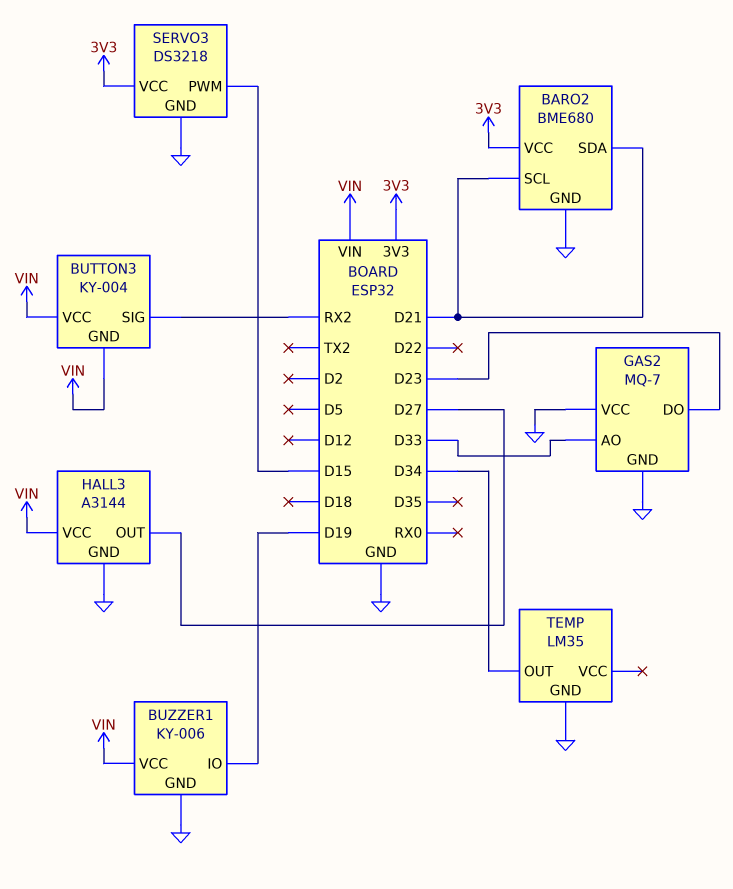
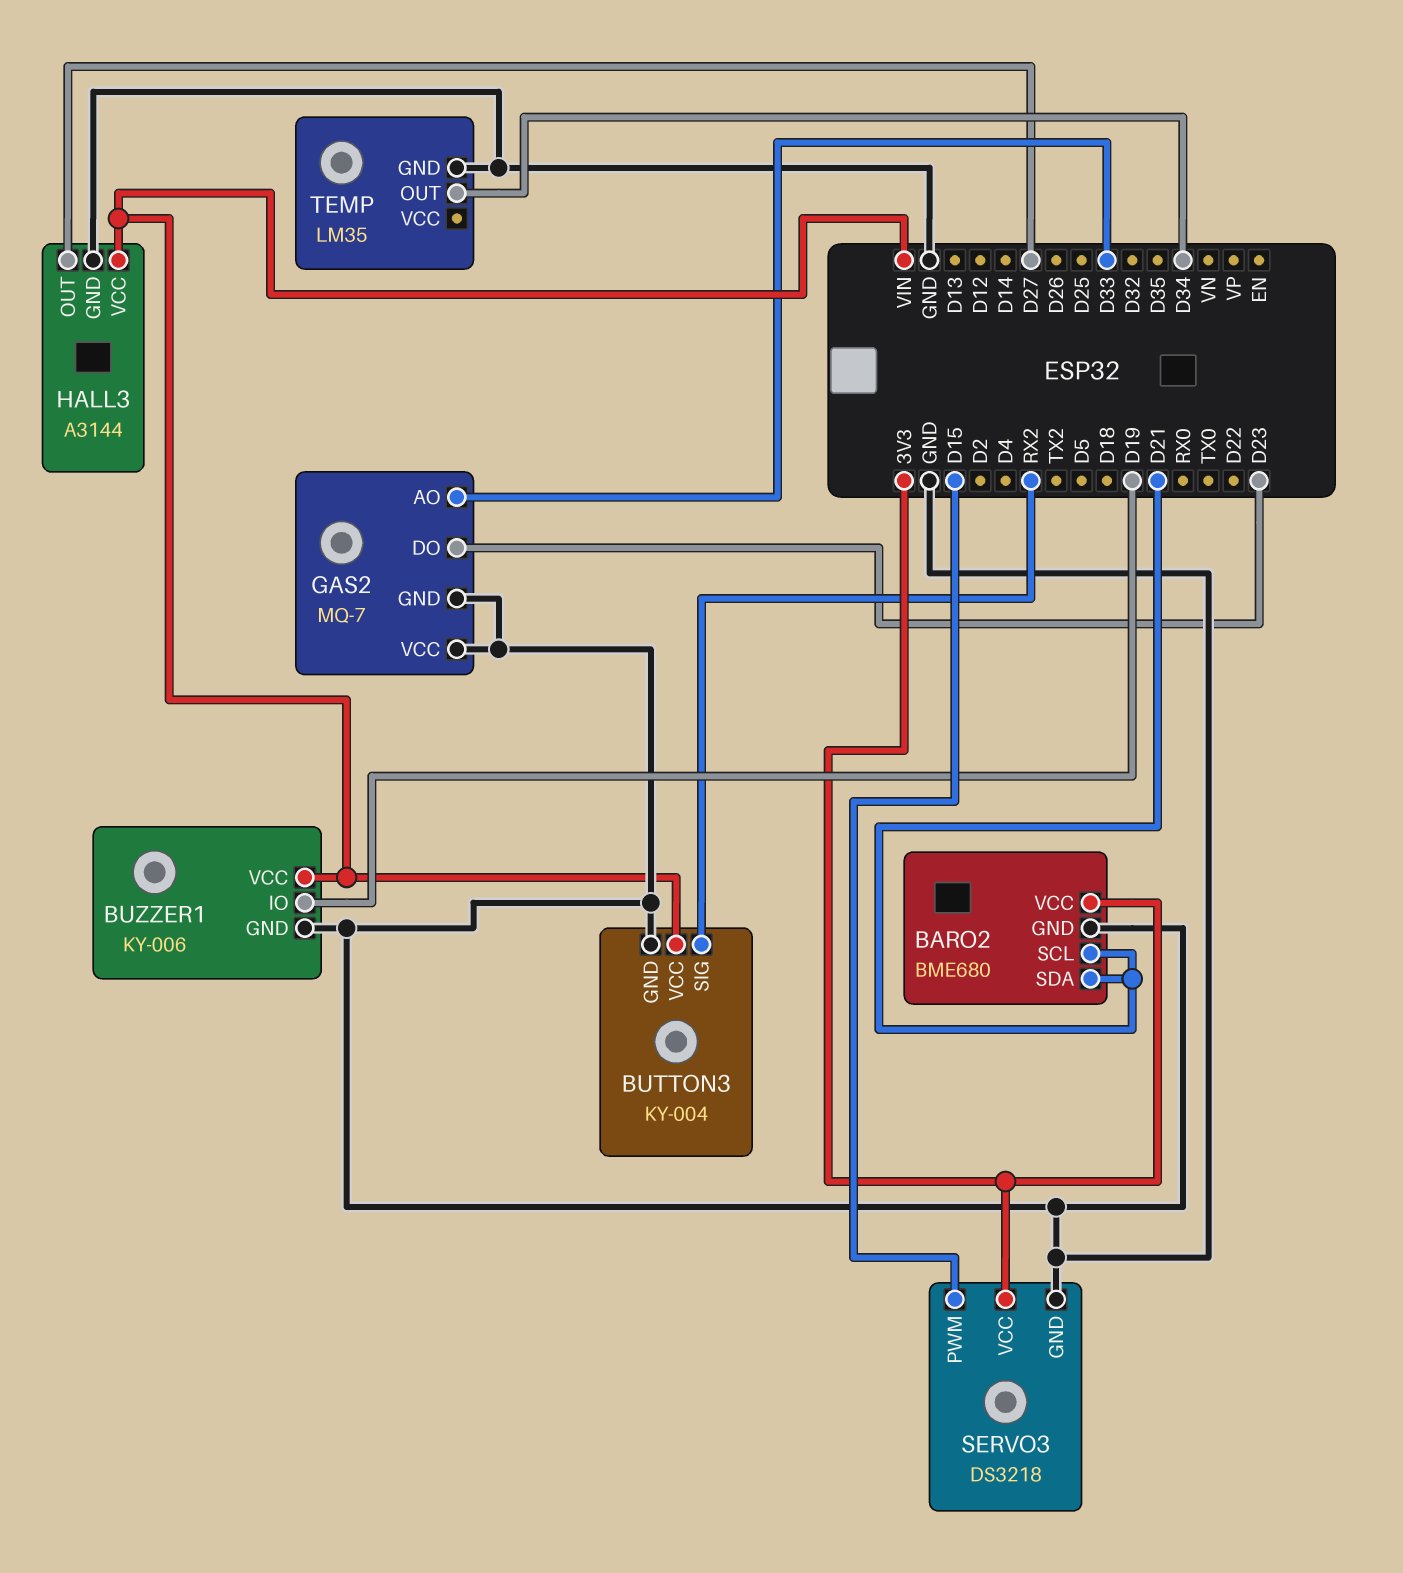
BUTTON3 pin GND: VIN -> GND

